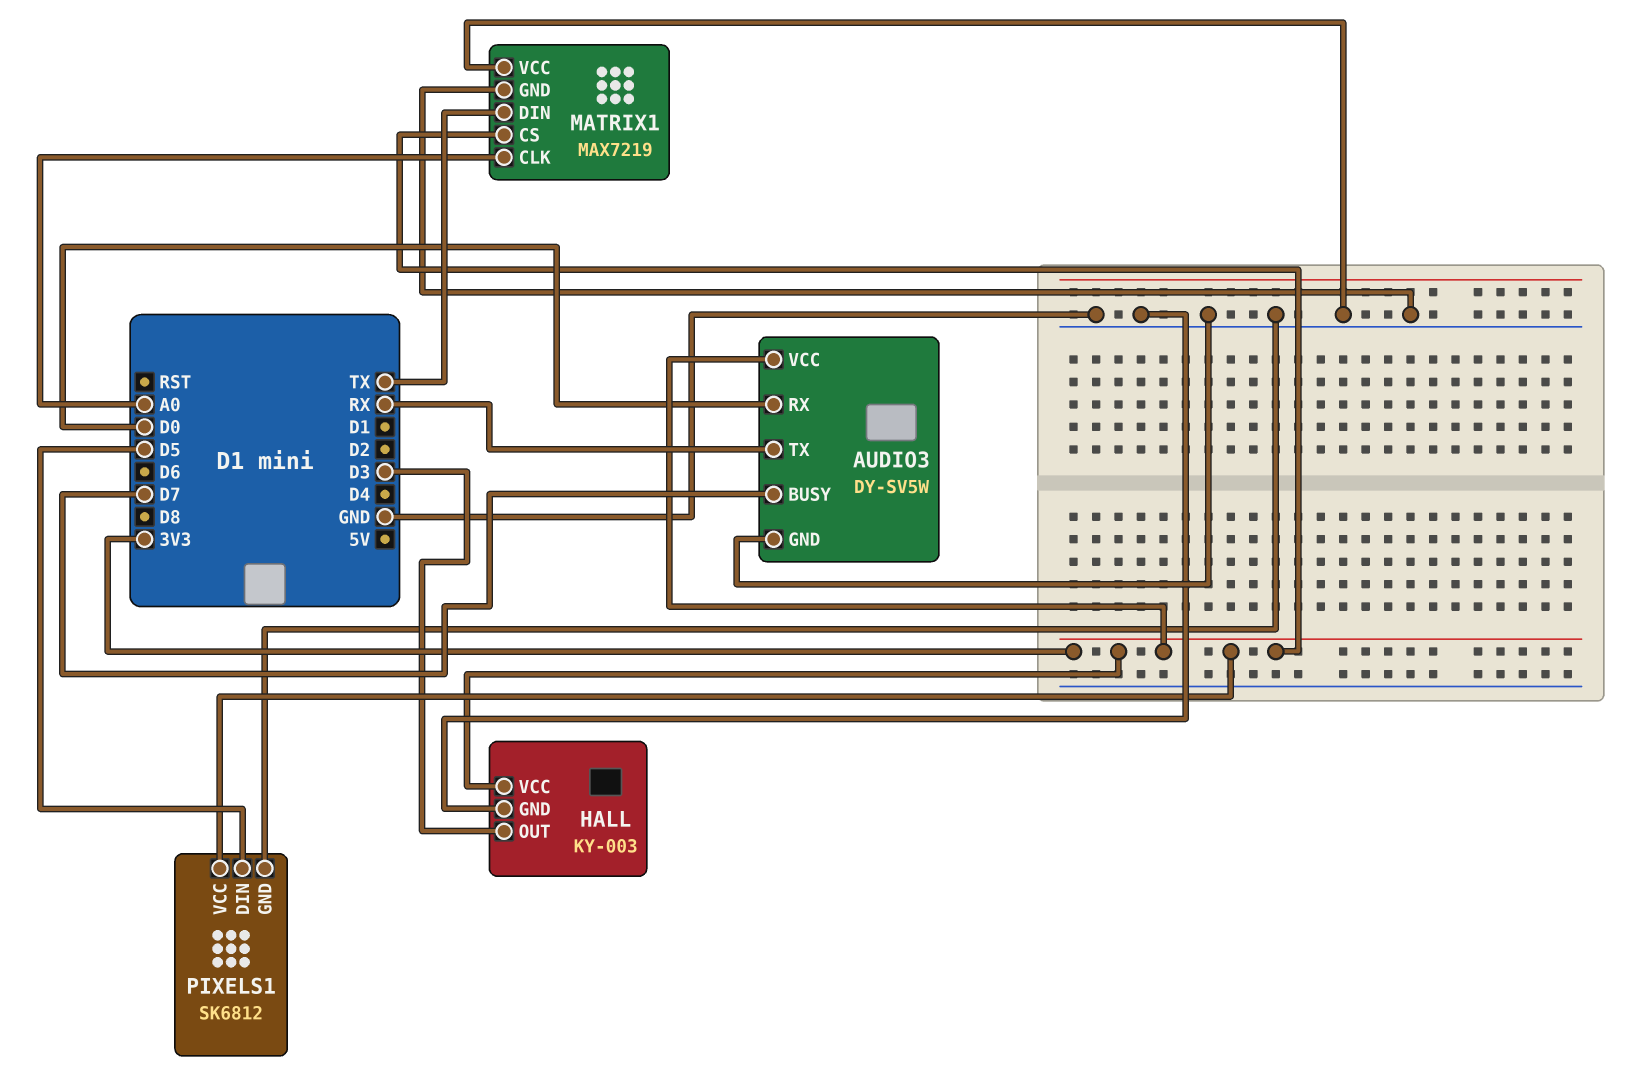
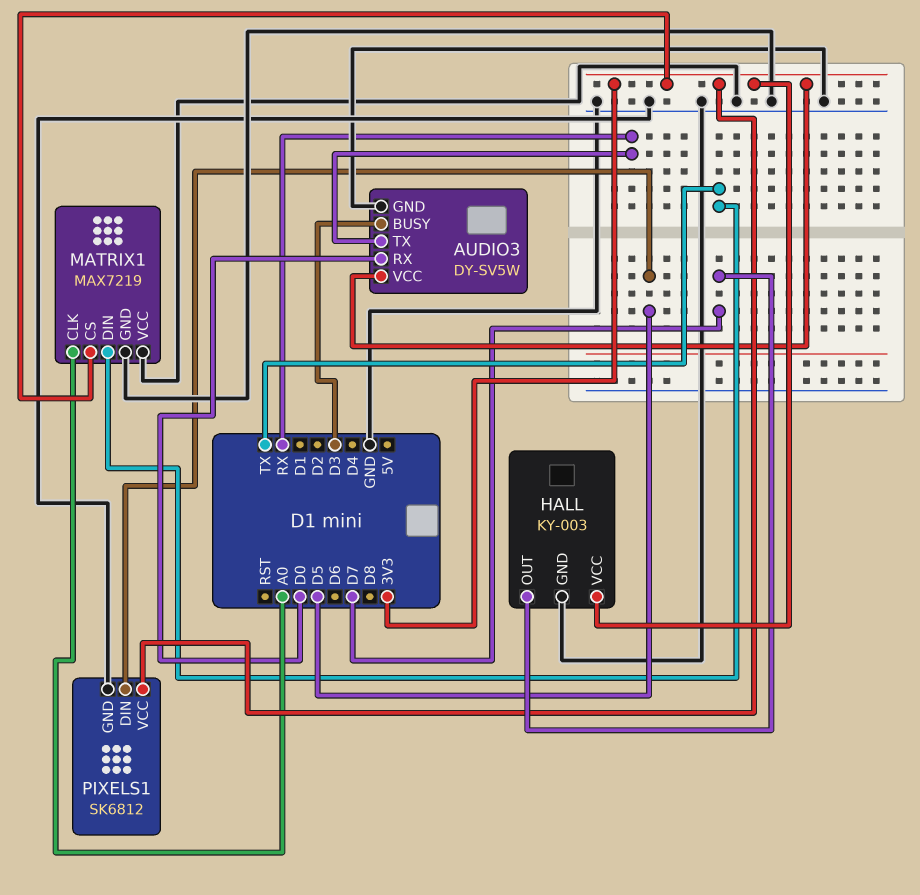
AUDIO3 pin BUSY: D7 -> D3
HALL pin OUT: D3 -> D7

